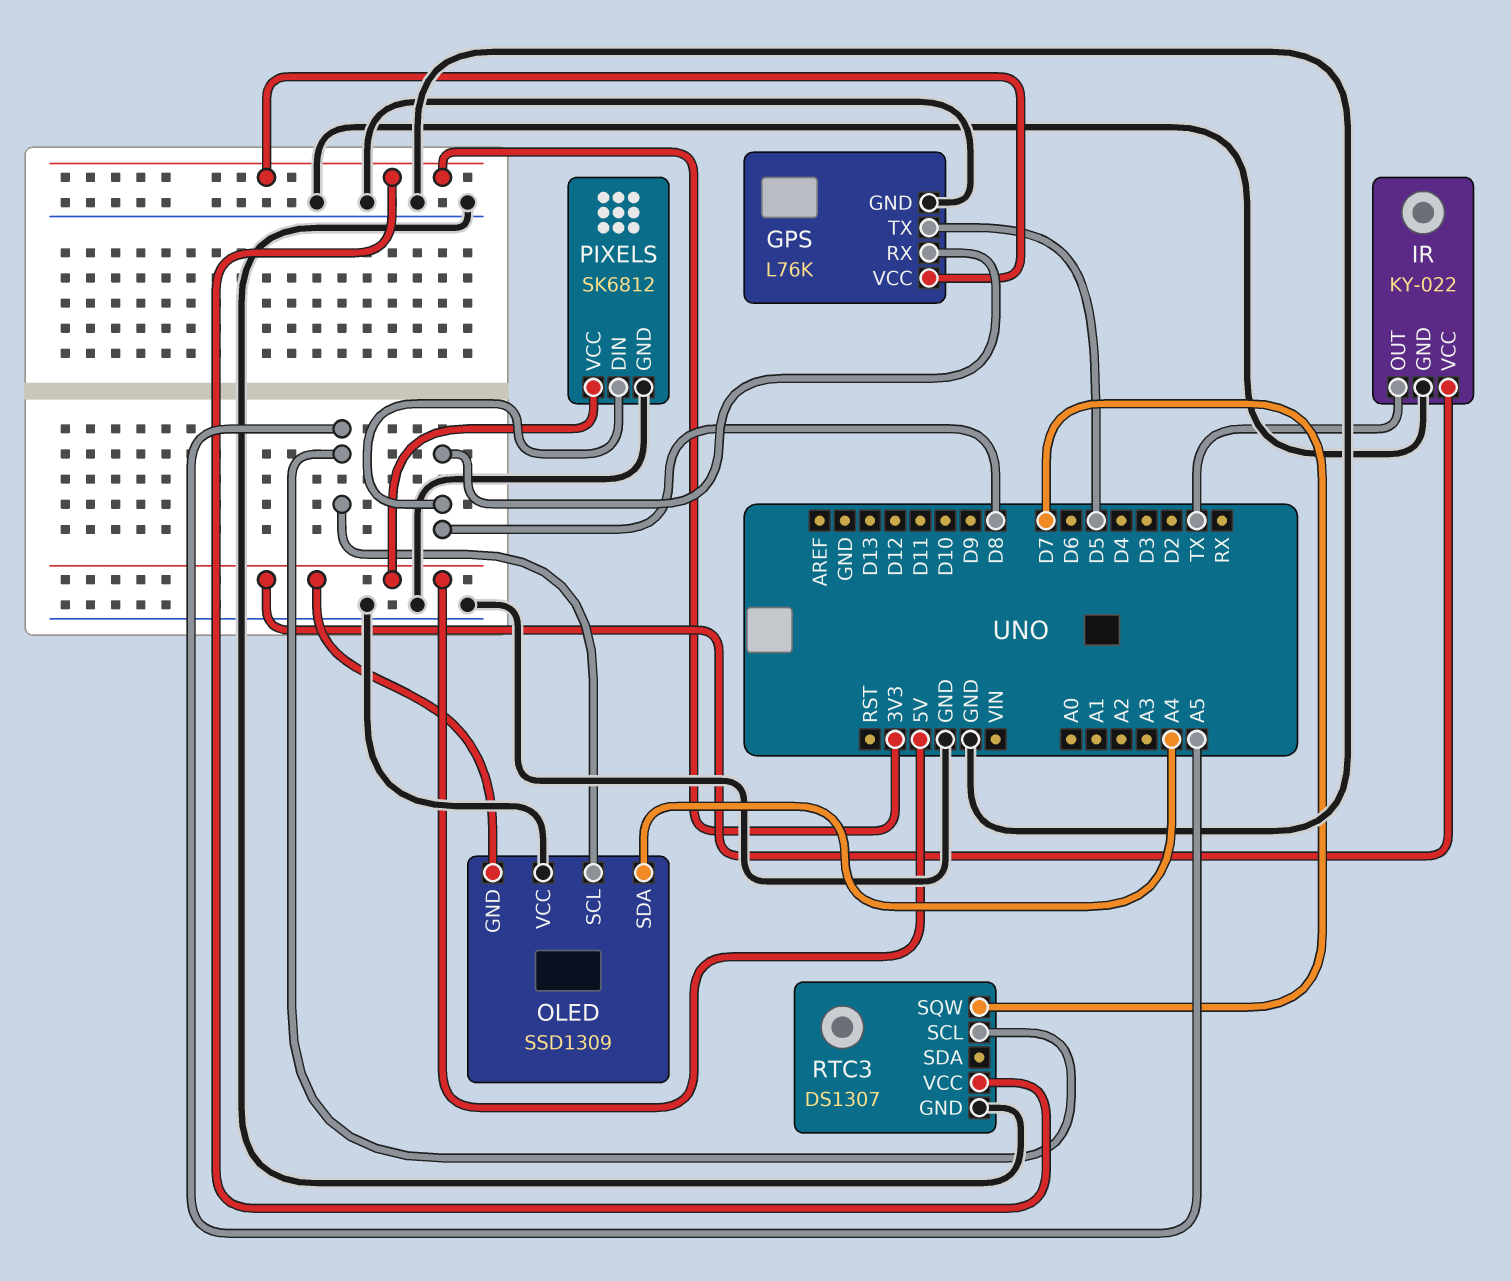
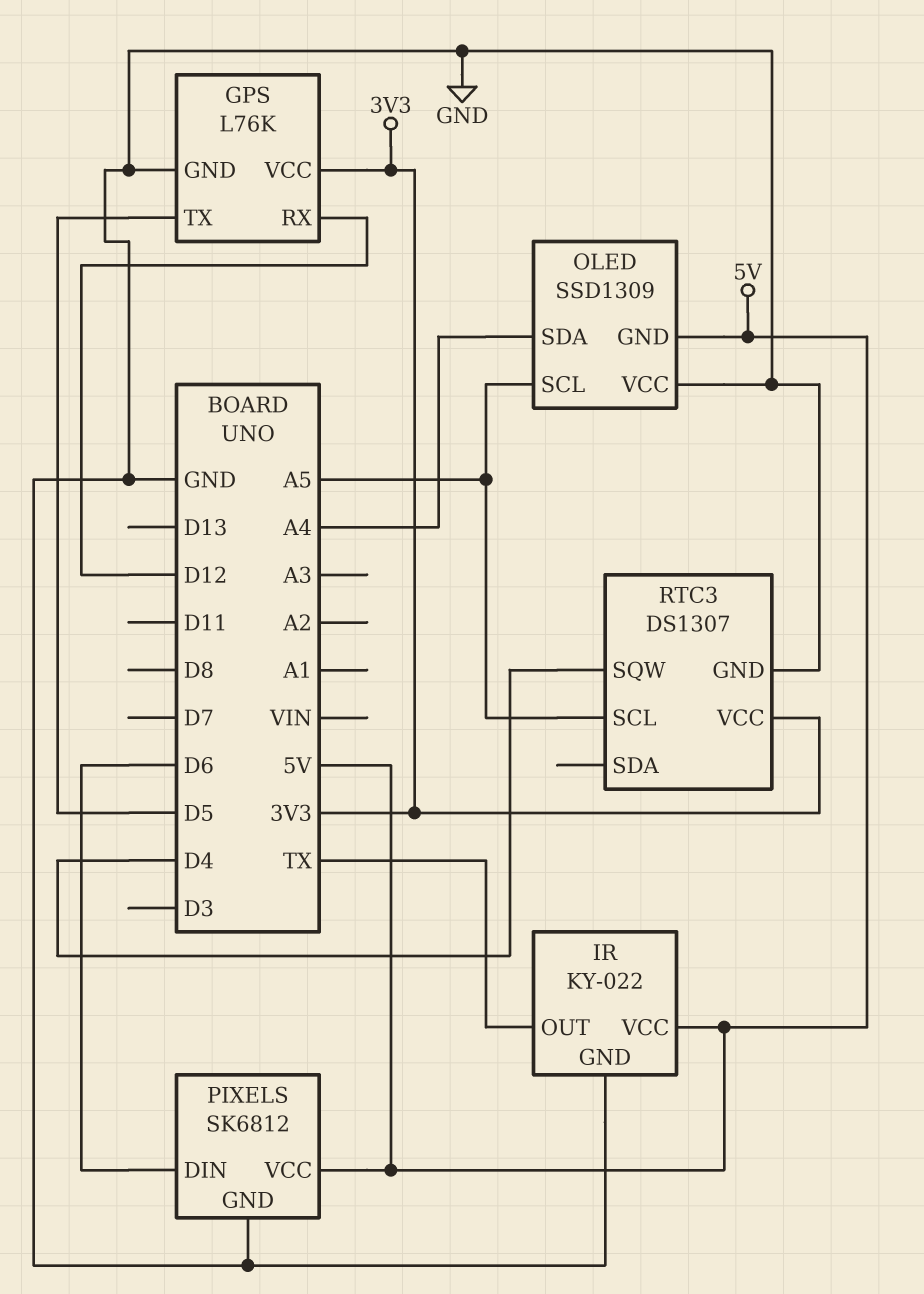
GPS pin RX: D8 -> D12
PIXELS pin DIN: D8 -> D6
RTC3 pin SQW: D7 -> D4

